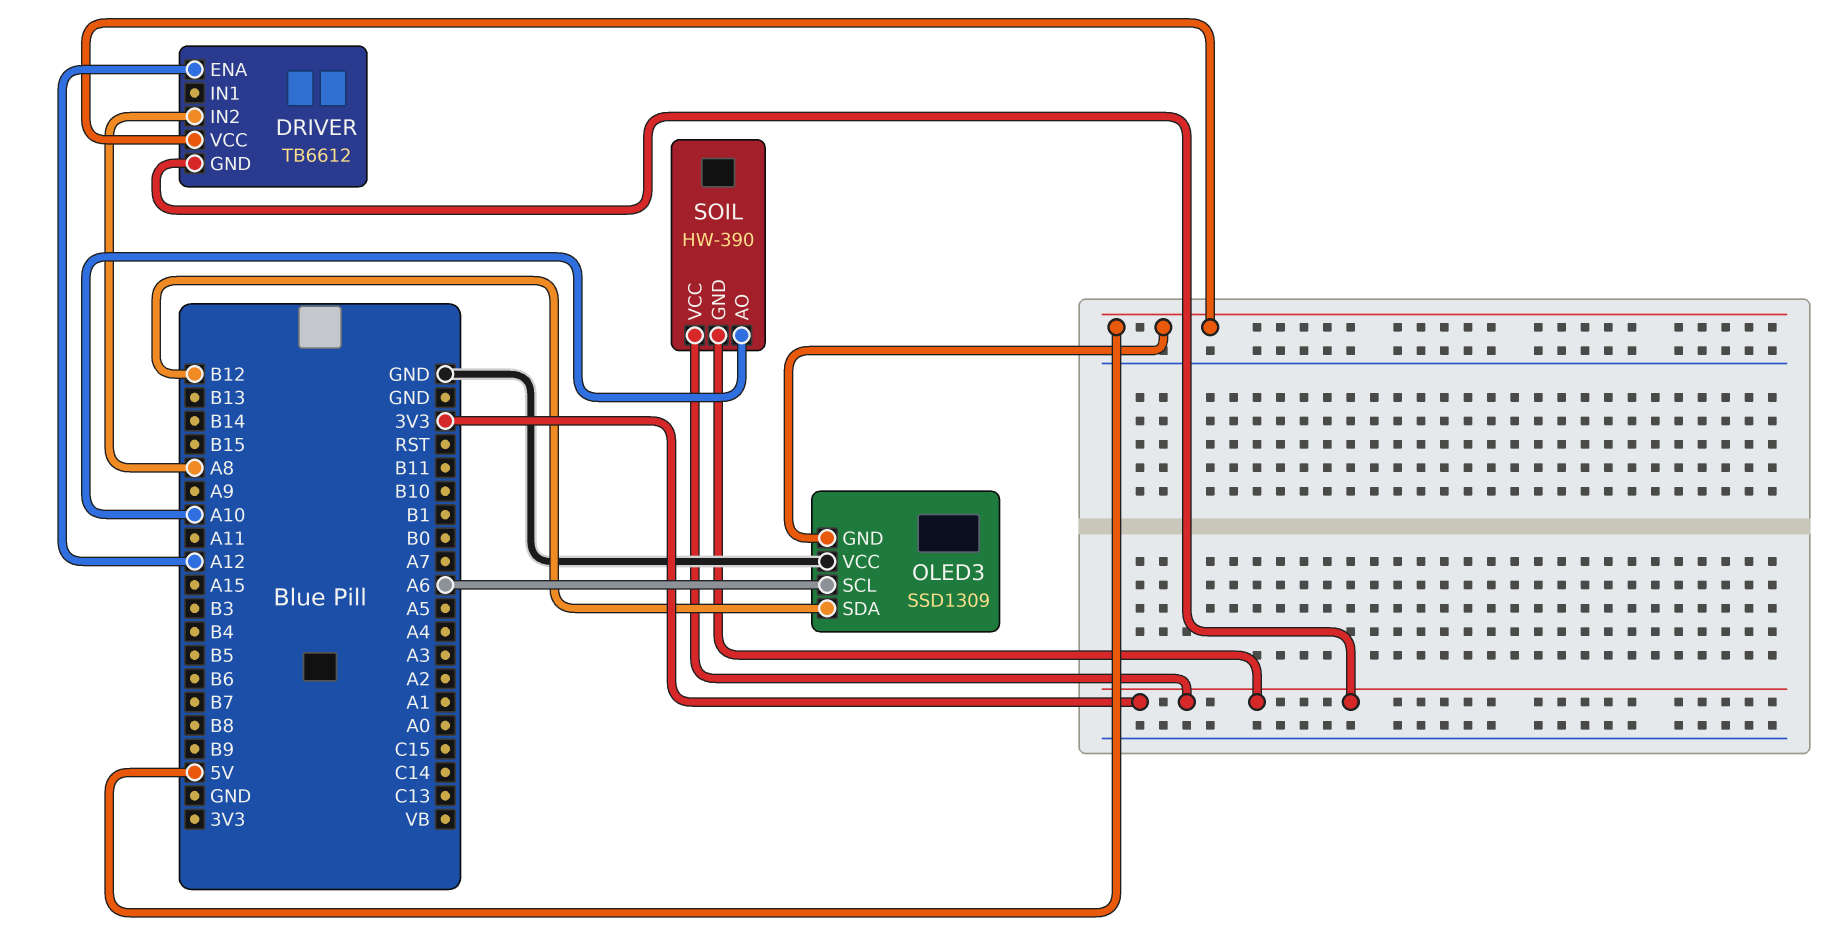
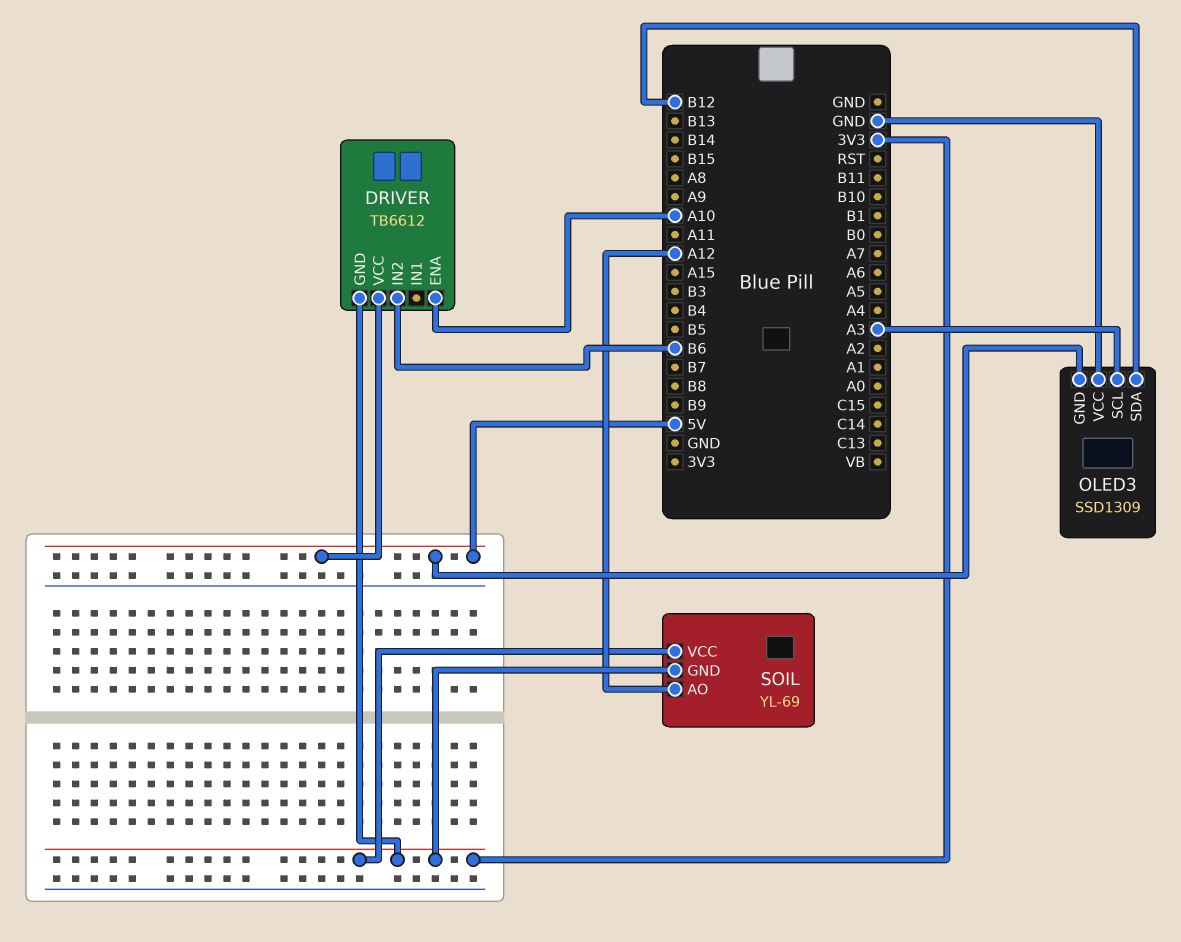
DRIVER pin ENA: A12 -> A10
DRIVER pin IN2: A8 -> B6
OLED3 pin SCL: A6 -> A3
SOIL: HW-390 -> YL-69
SOIL pin AO: A10 -> A12

